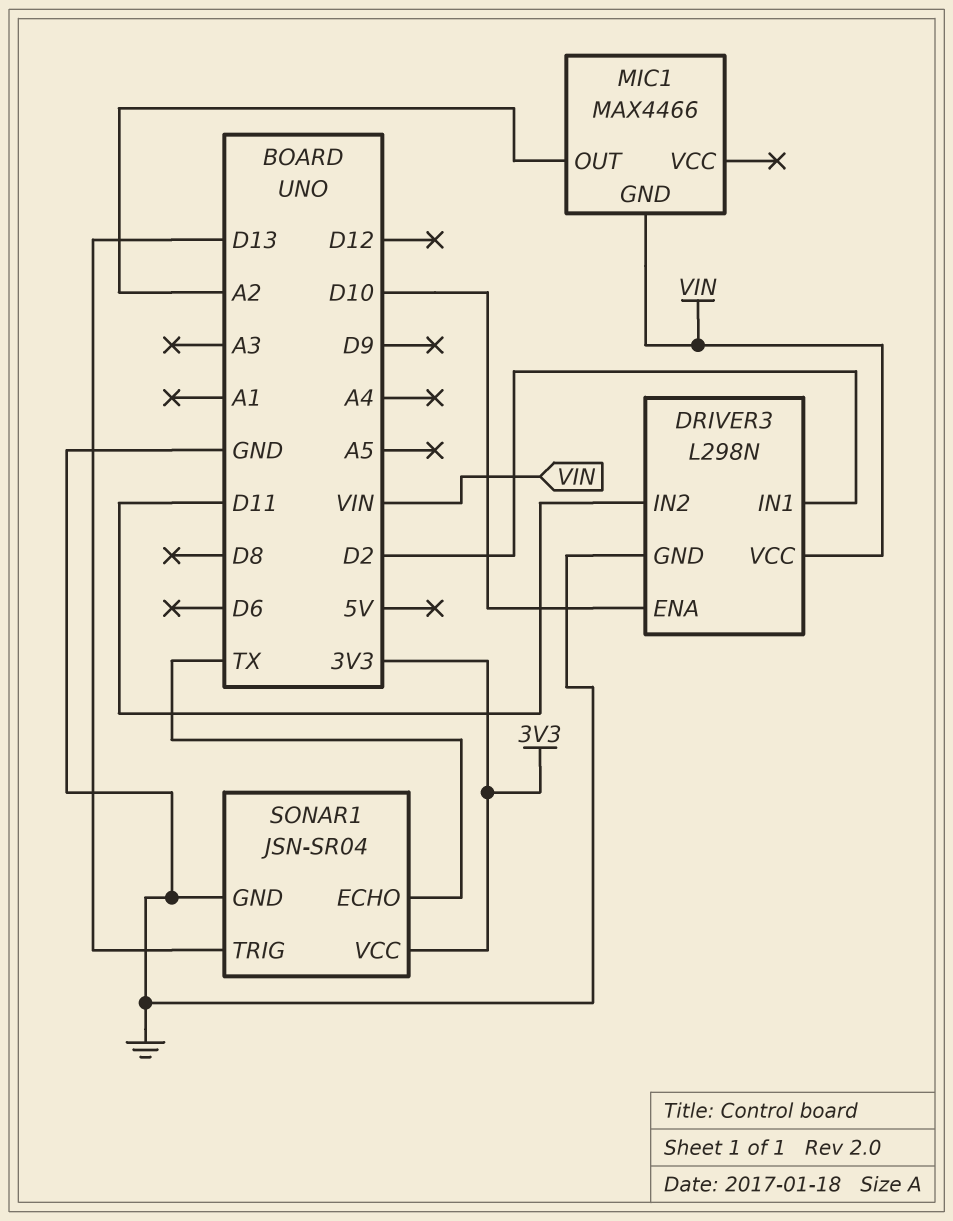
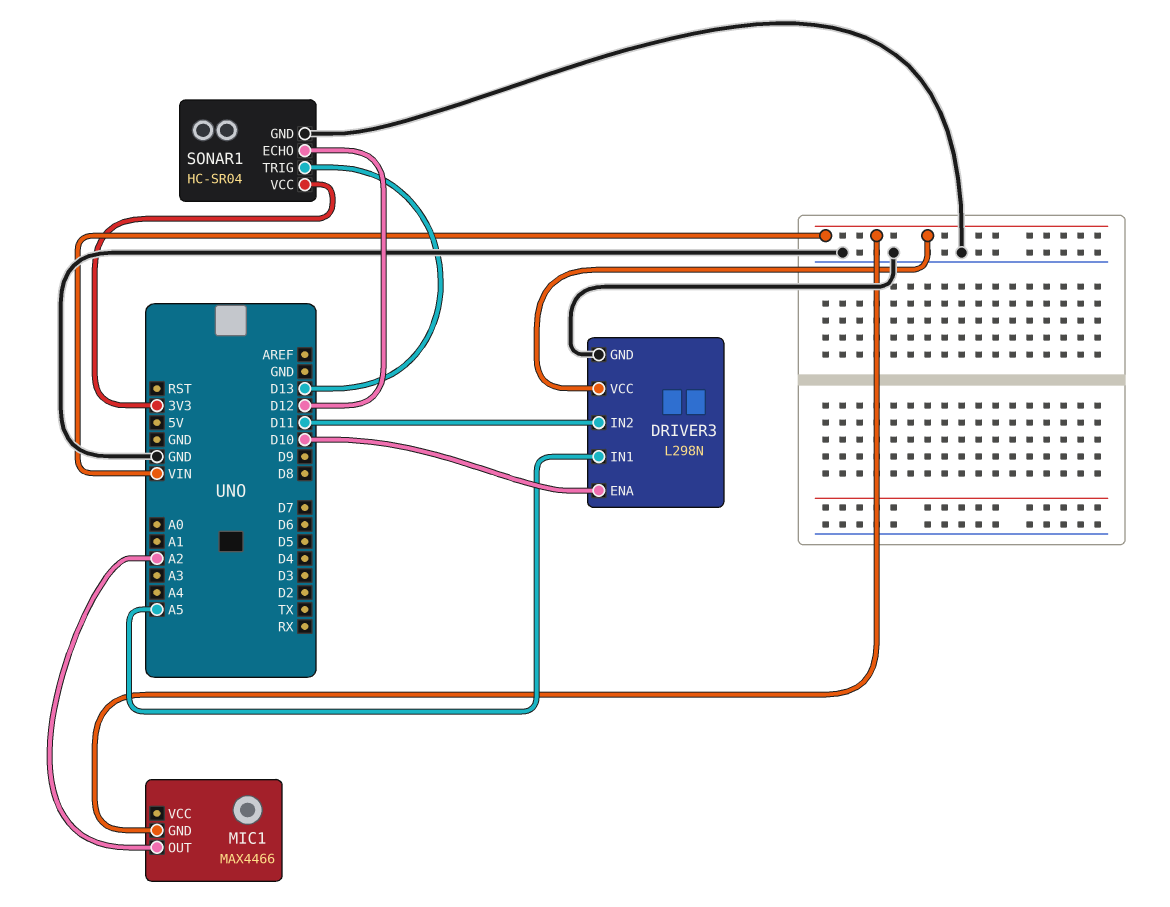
DRIVER3 pin IN1: D2 -> A5
SONAR1: JSN-SR04 -> HC-SR04
SONAR1 pin ECHO: TX -> D12

